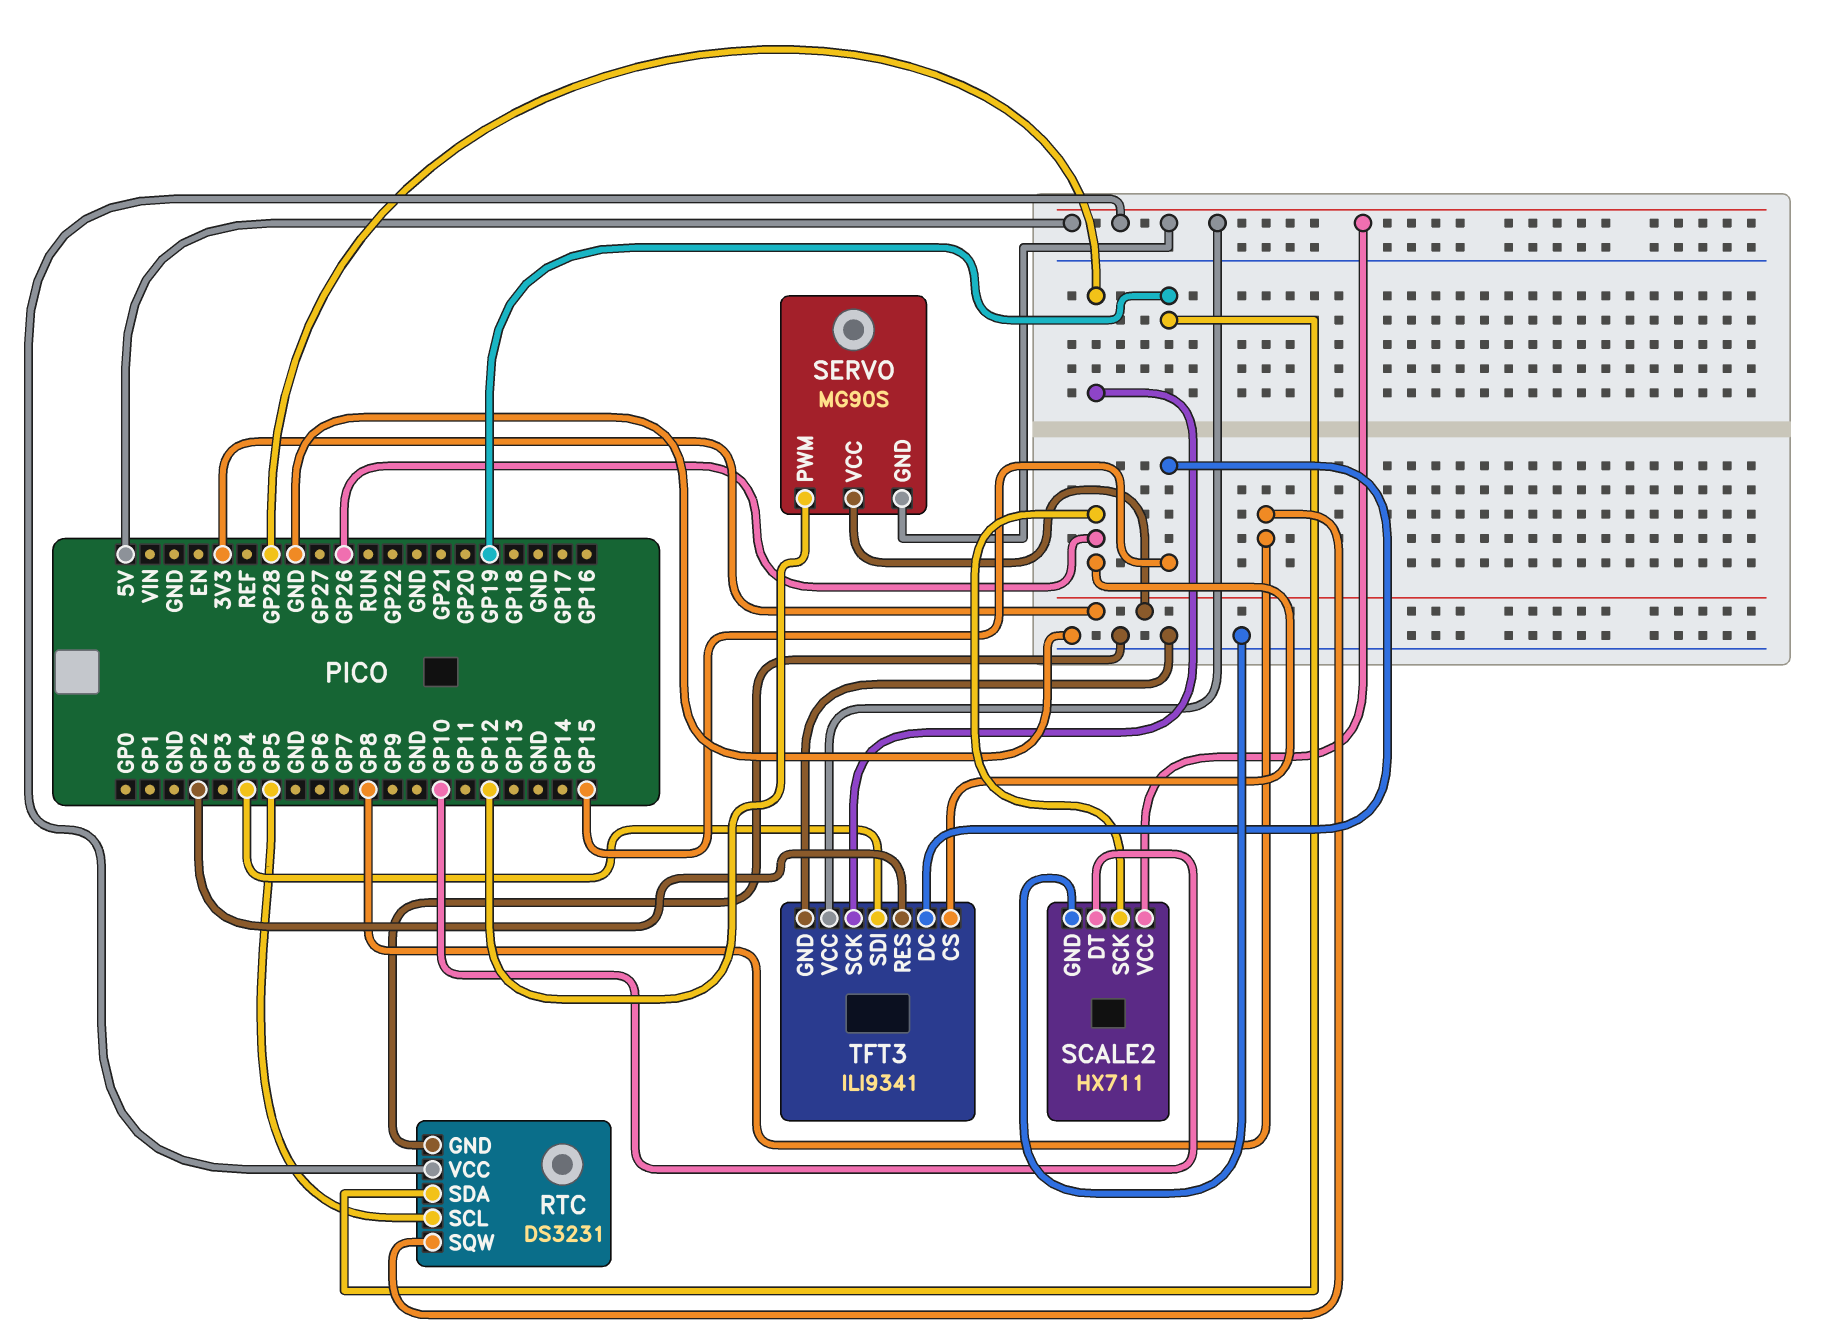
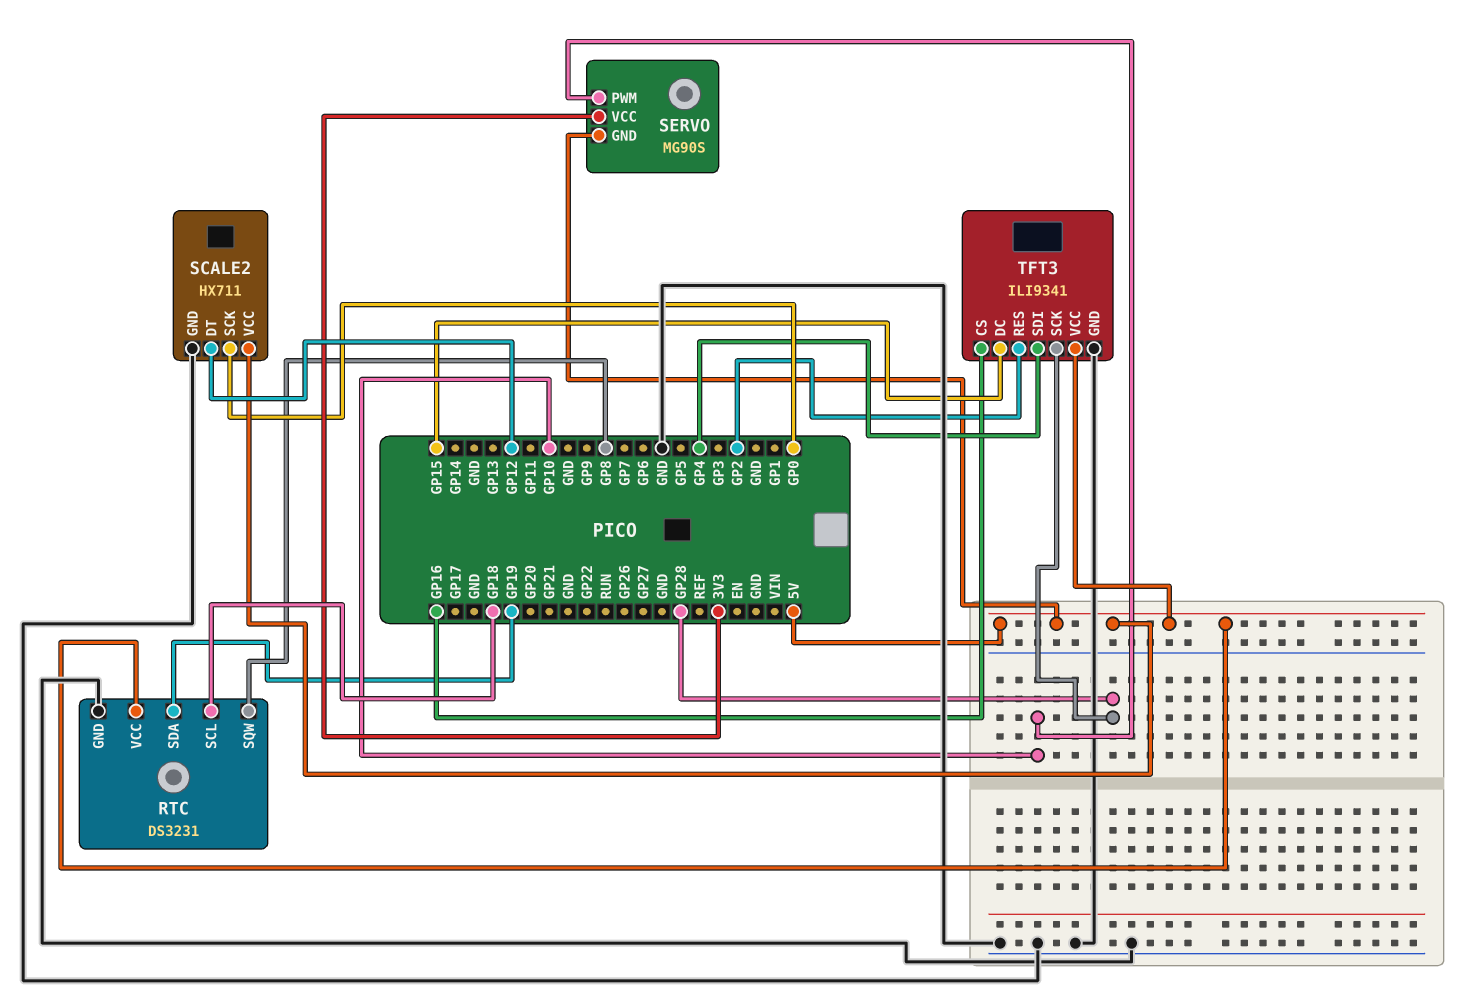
RTC pin SCL: GP5 -> GP18
SCALE2 pin DT: GP10 -> GP12
SCALE2 pin SCK: GP26 -> GP0
SERVO pin PWM: GP12 -> GP10
TFT3 pin CS: GP26 -> GP16

